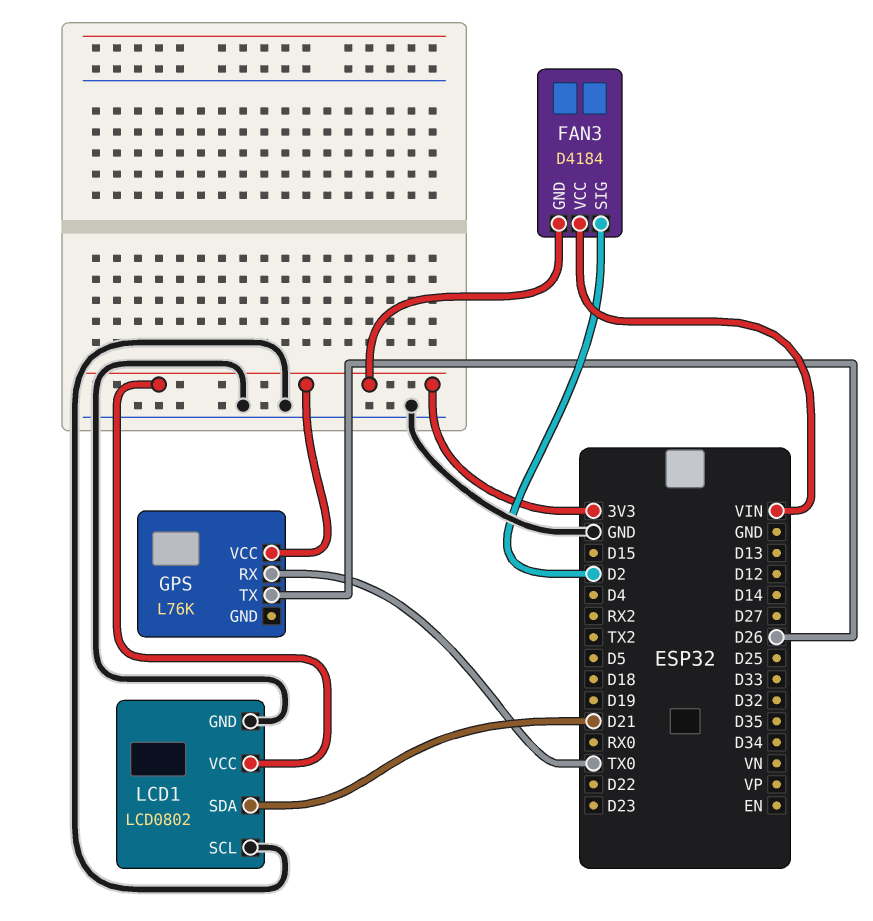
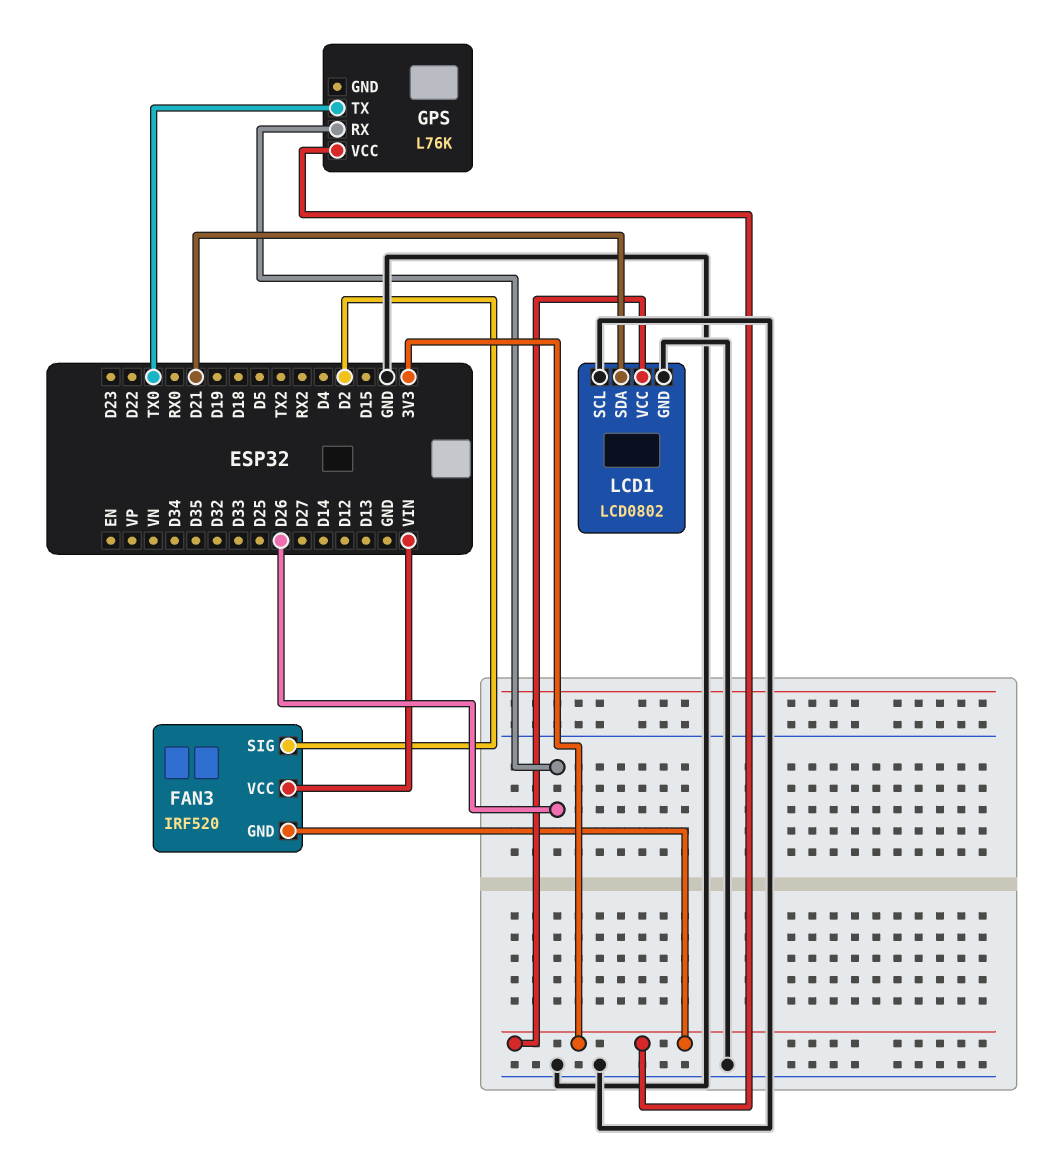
FAN3: D4184 -> IRF520
GPS pin RX: TX0 -> D26
GPS pin TX: D26 -> TX0

